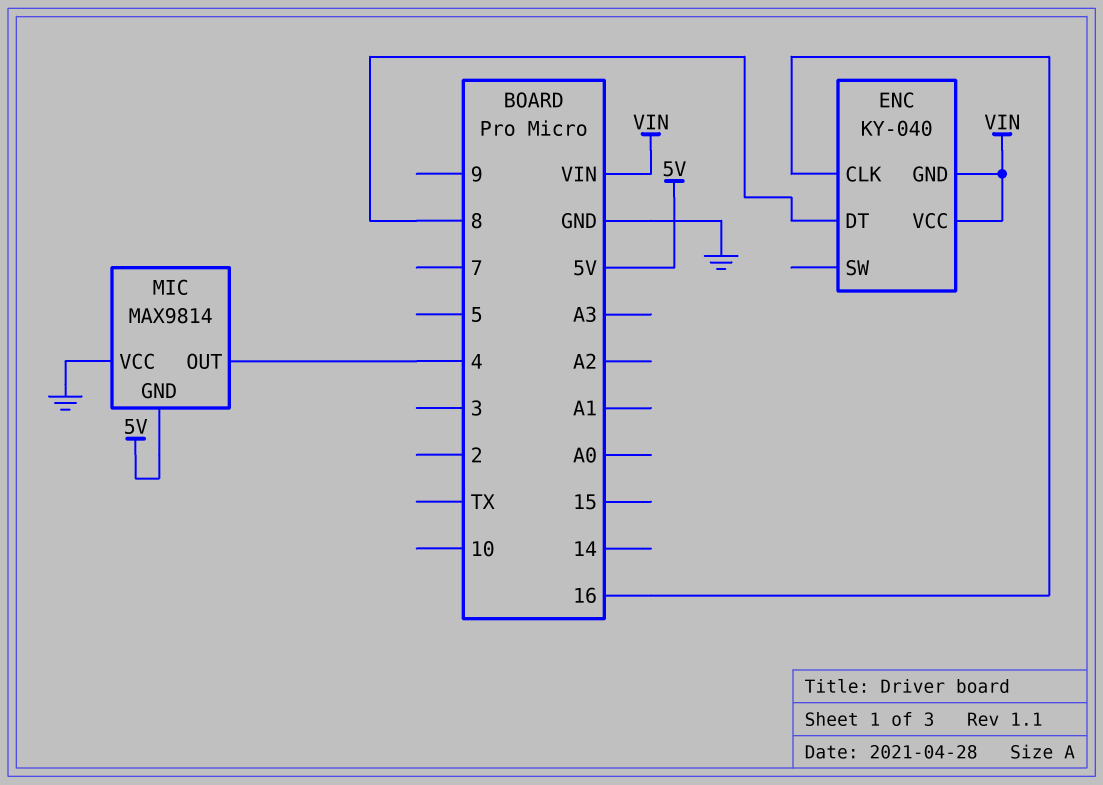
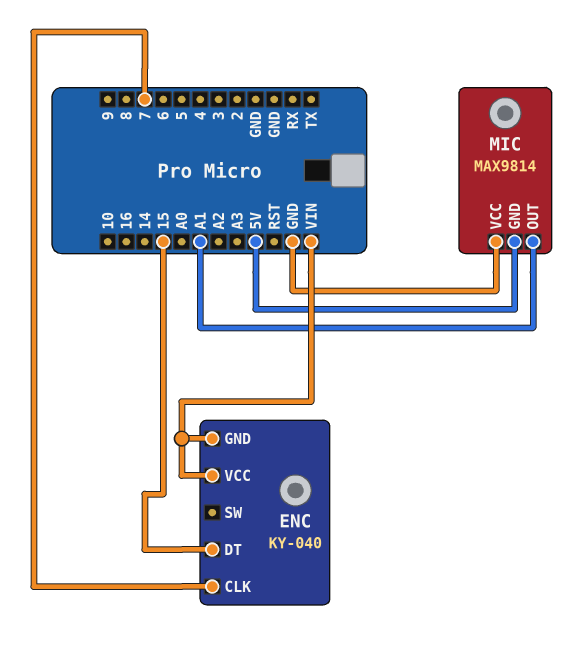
ENC pin CLK: 16 -> 7
ENC pin DT: 8 -> 15
MIC pin OUT: 4 -> A1

